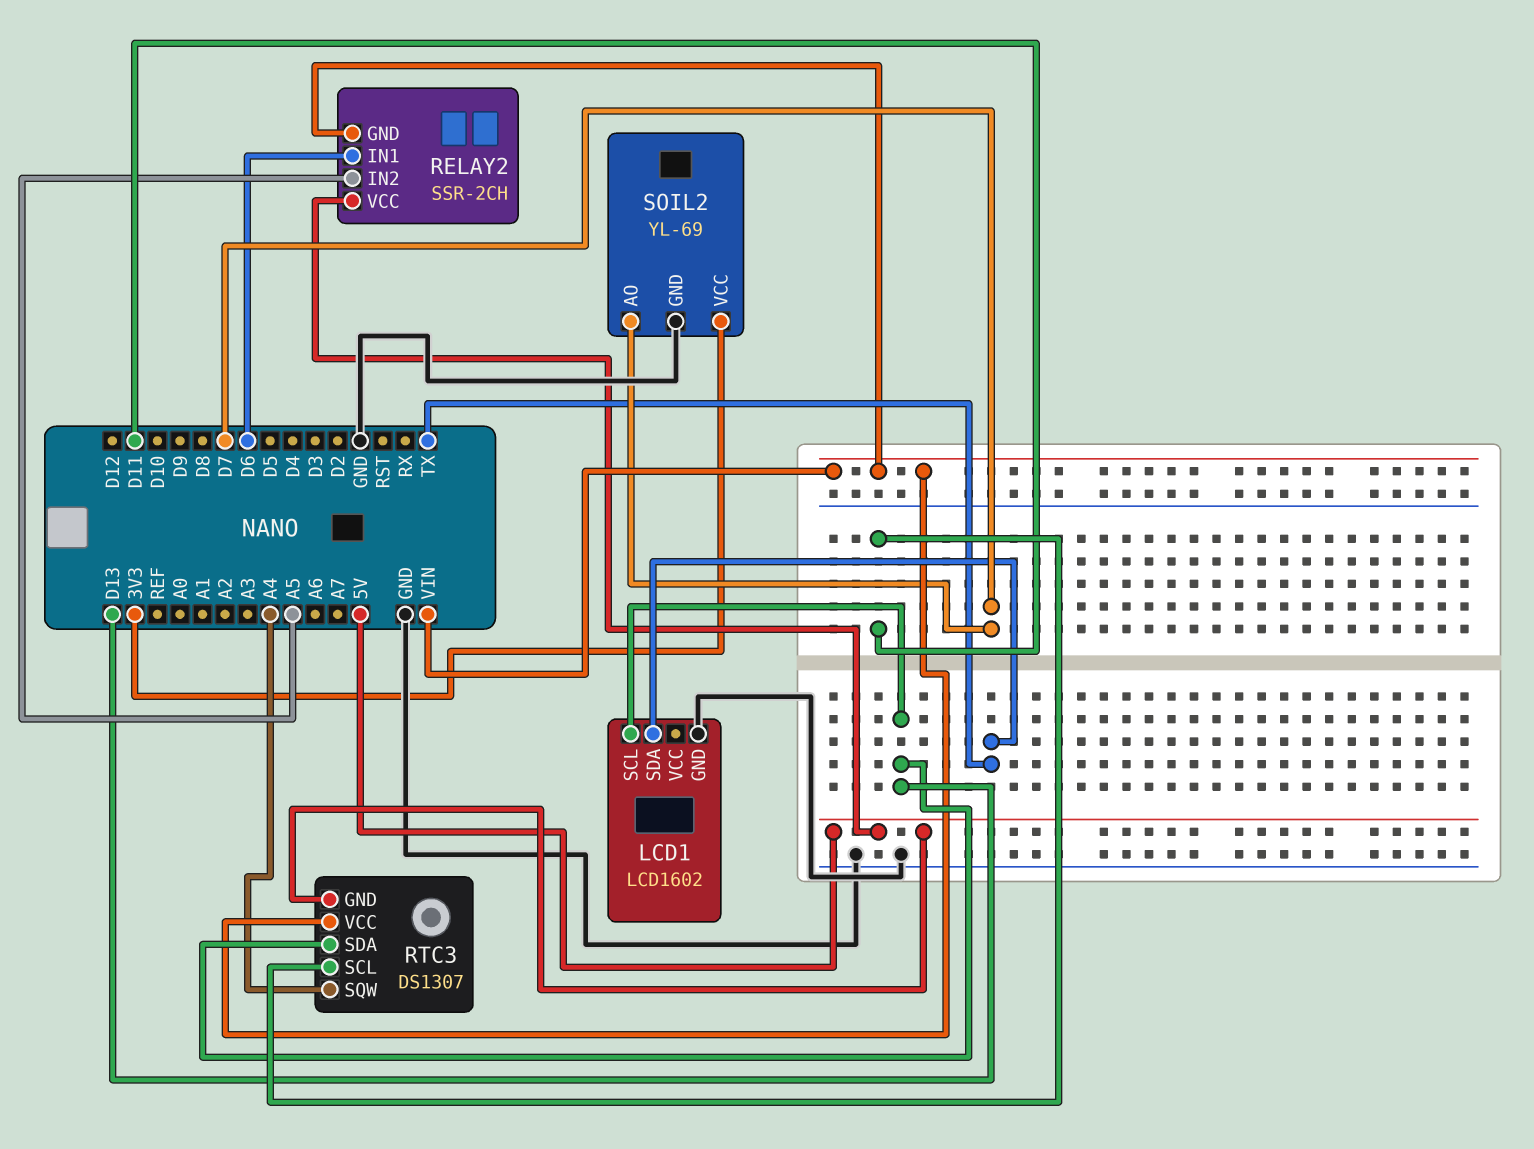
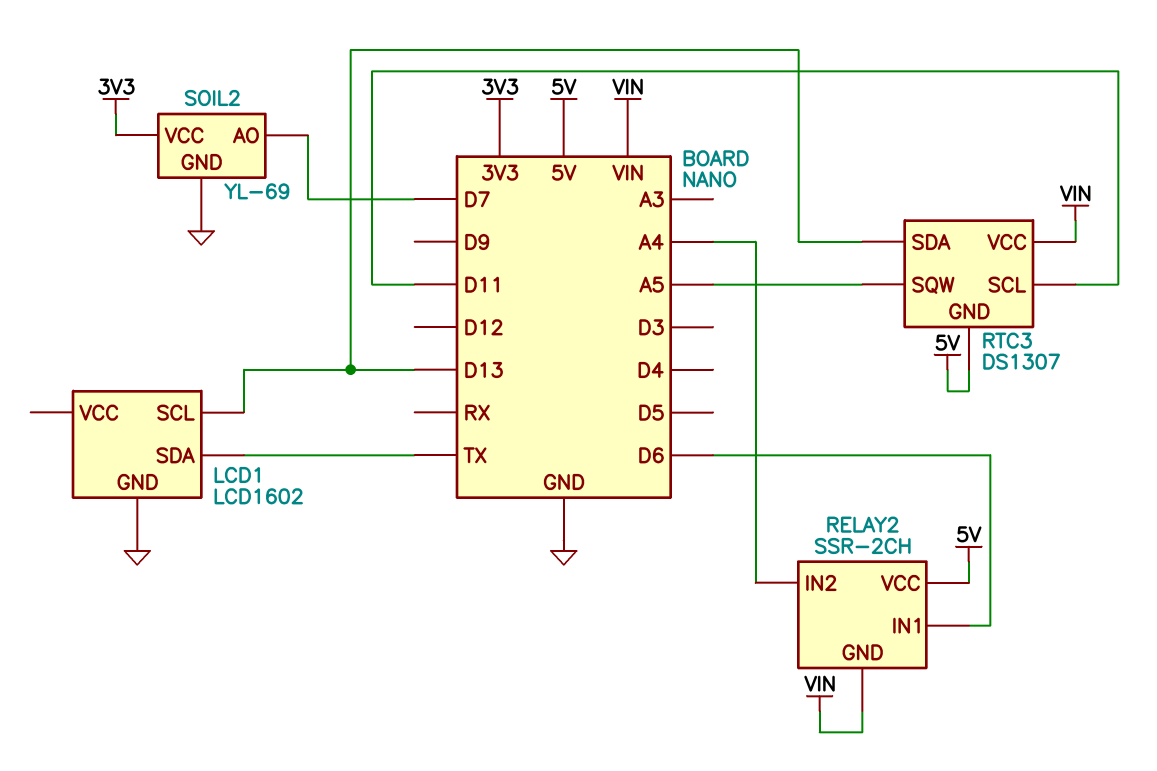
RELAY2 pin IN2: A5 -> A4
RTC3 pin SQW: A4 -> A5

